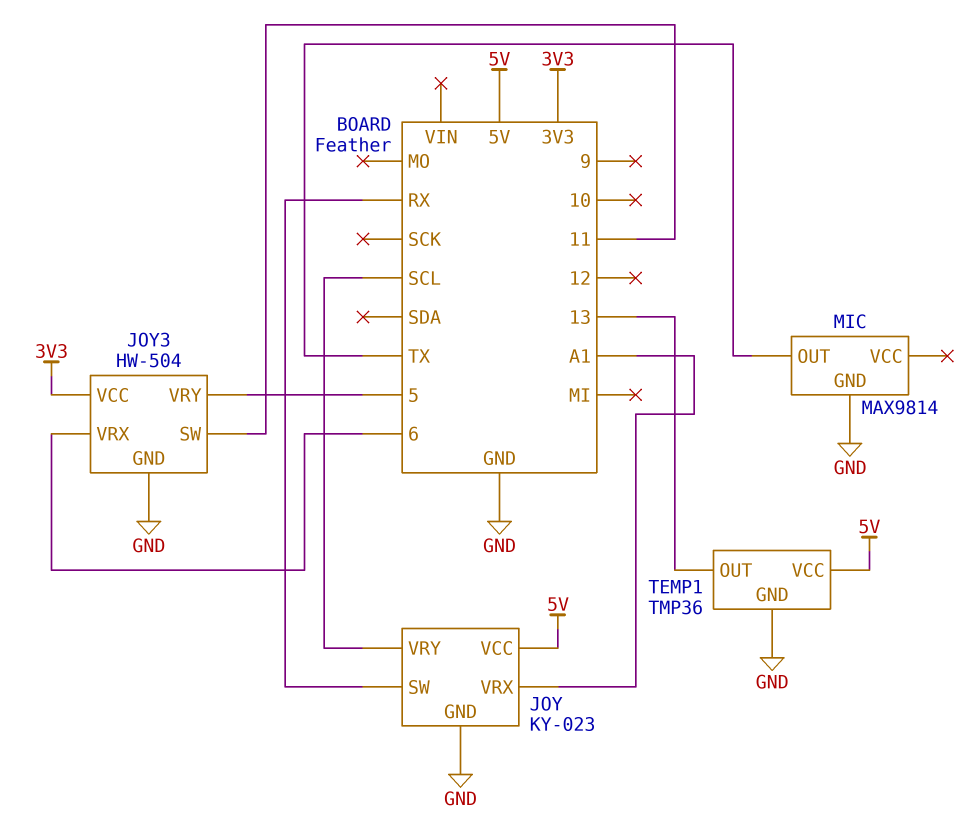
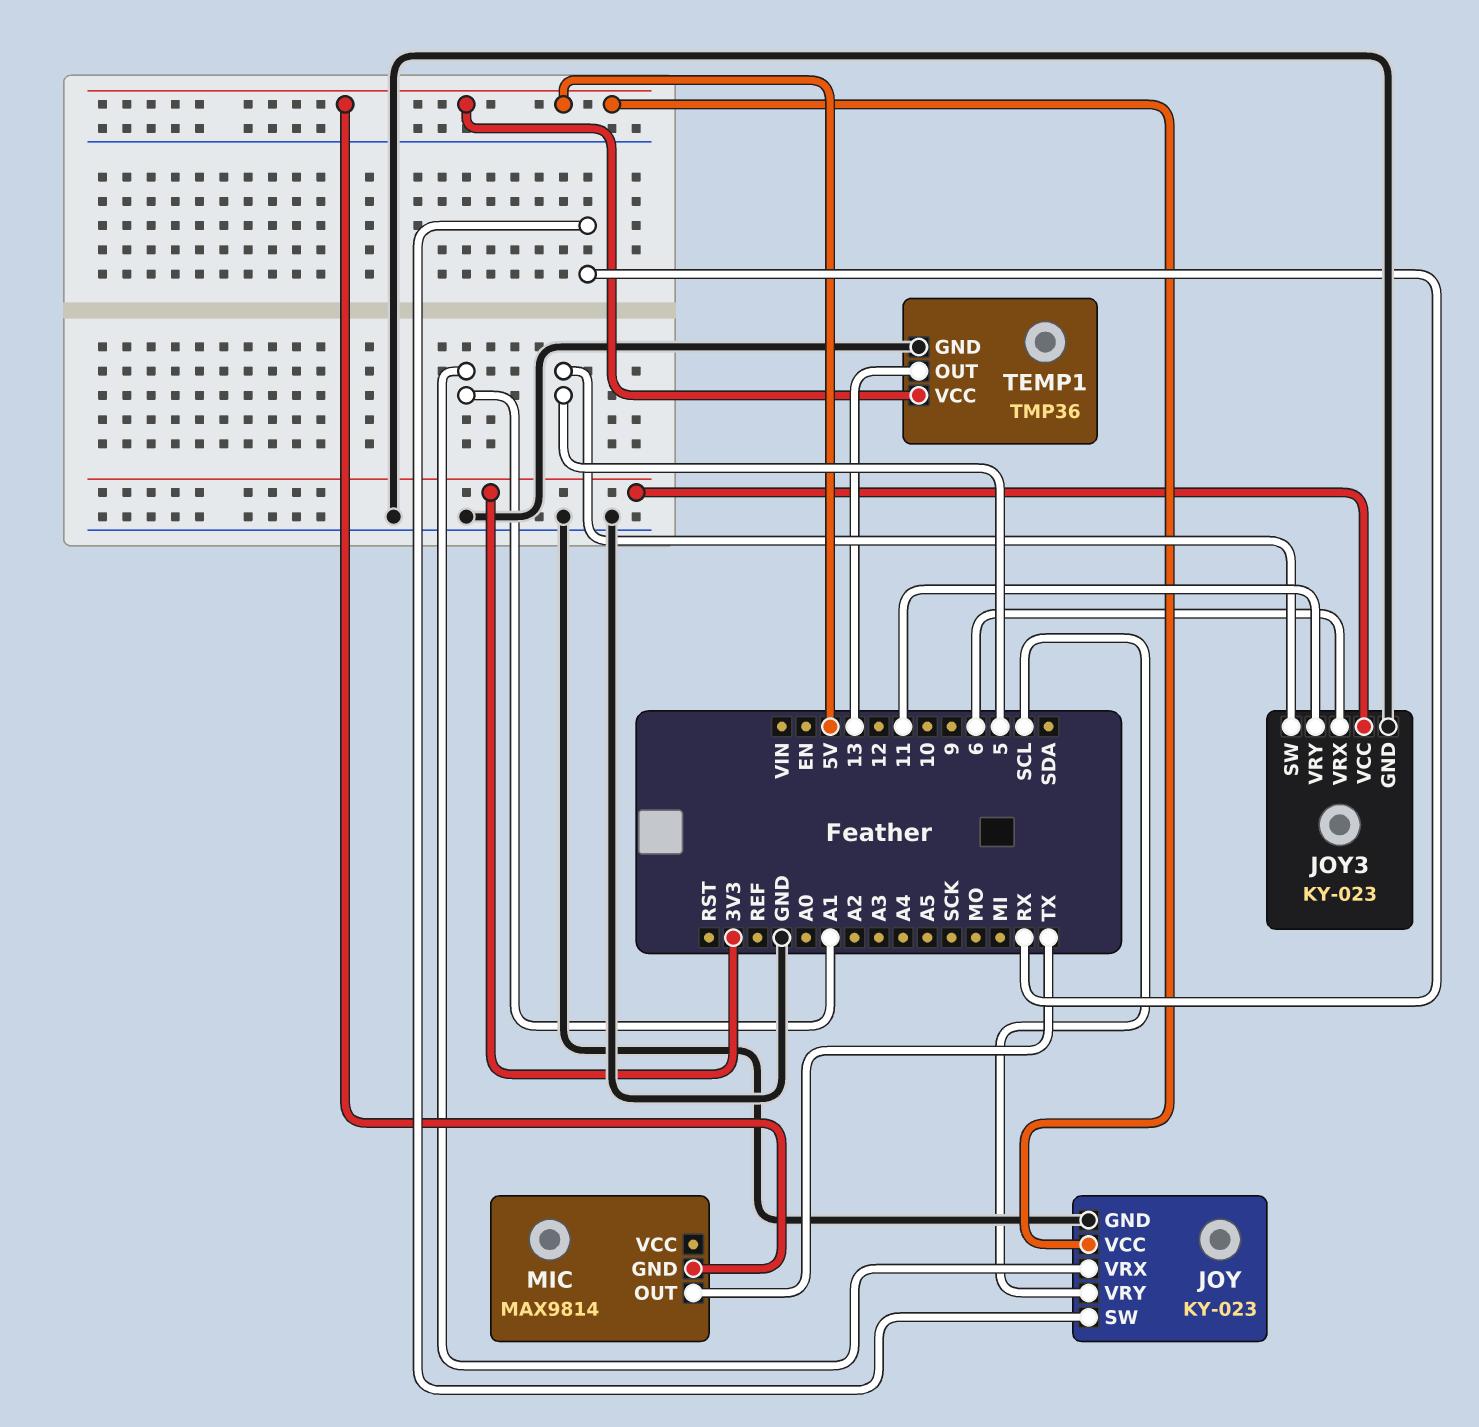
JOY3: HW-504 -> KY-023
JOY3 pin SW: 11 -> 5
JOY3 pin VRY: 5 -> 11
MIC pin GND: GND -> 5V

